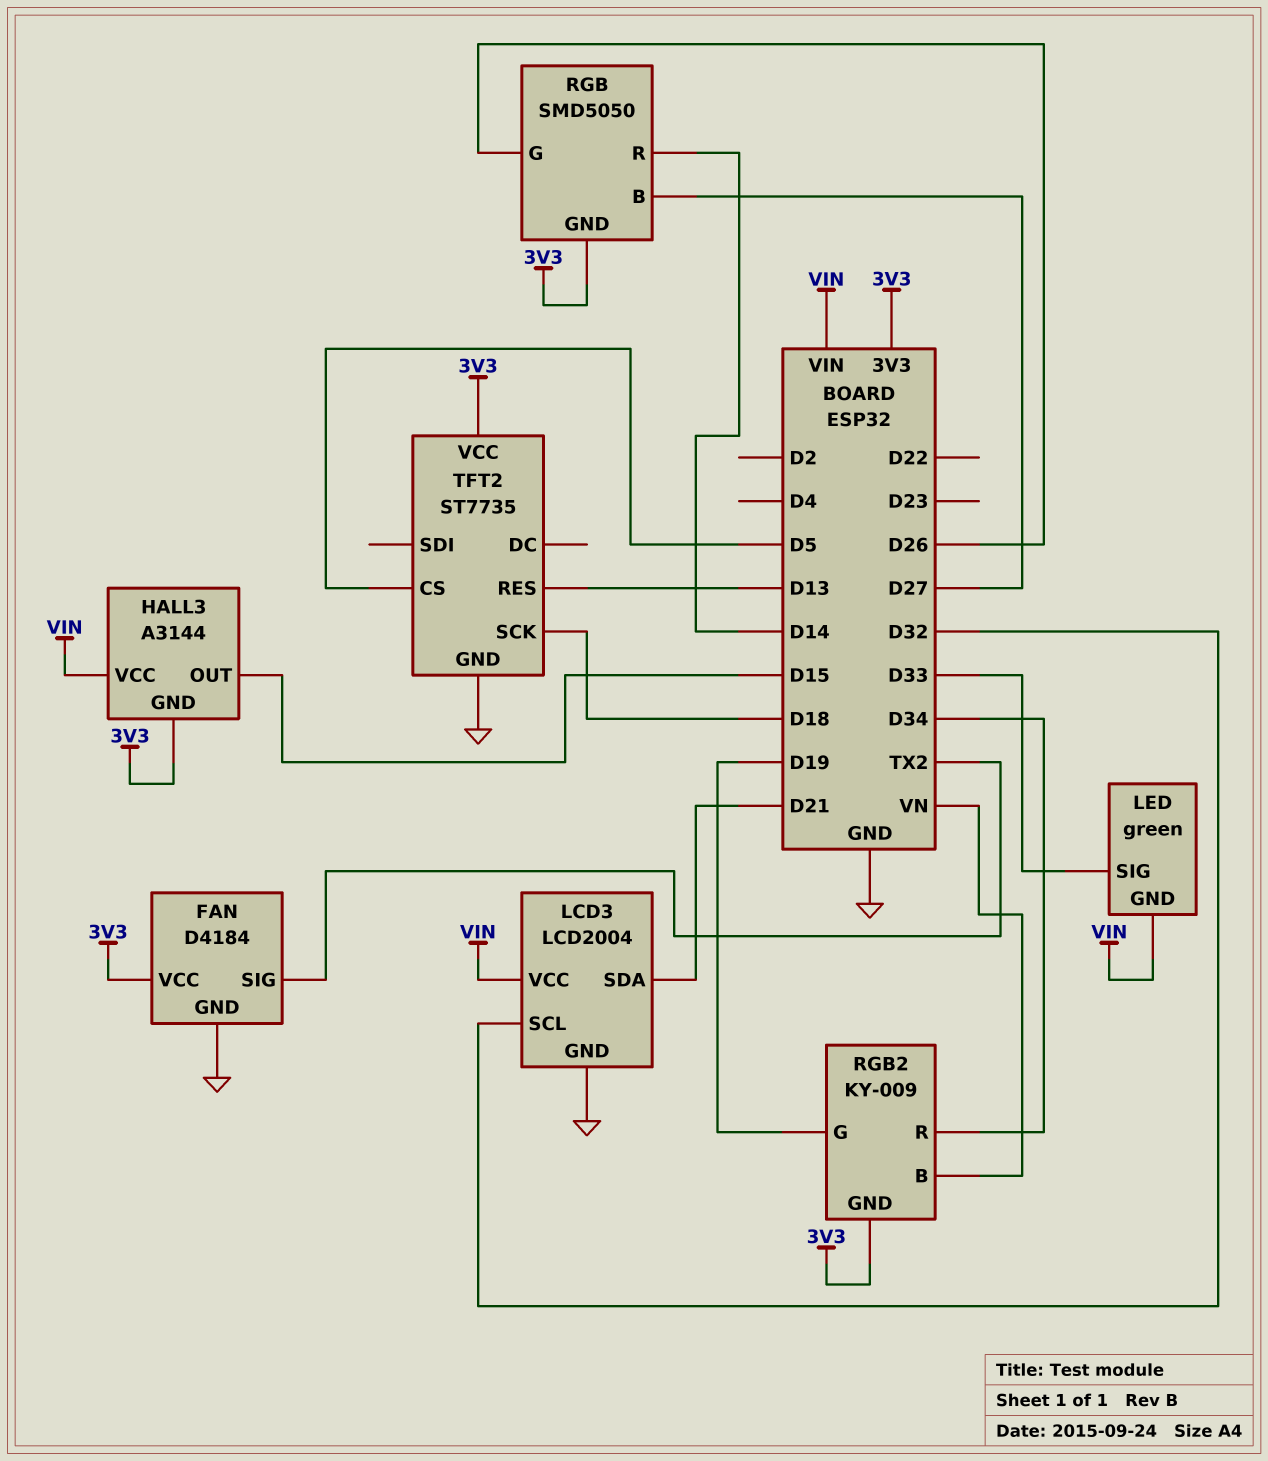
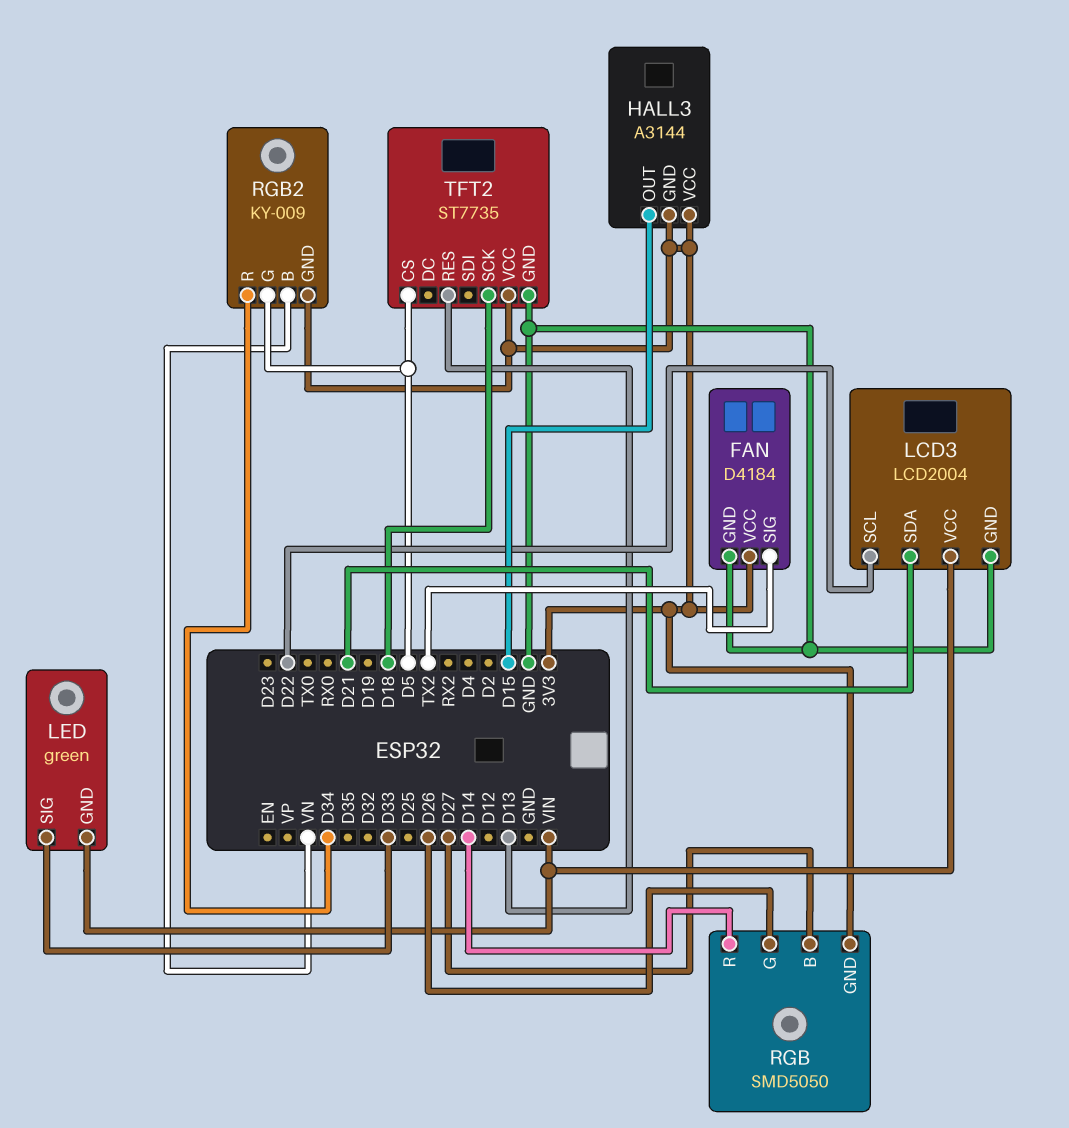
HALL3 pin VCC: VIN -> 3V3
LCD3 pin SCL: D32 -> D22
RGB2 pin G: D19 -> D5

